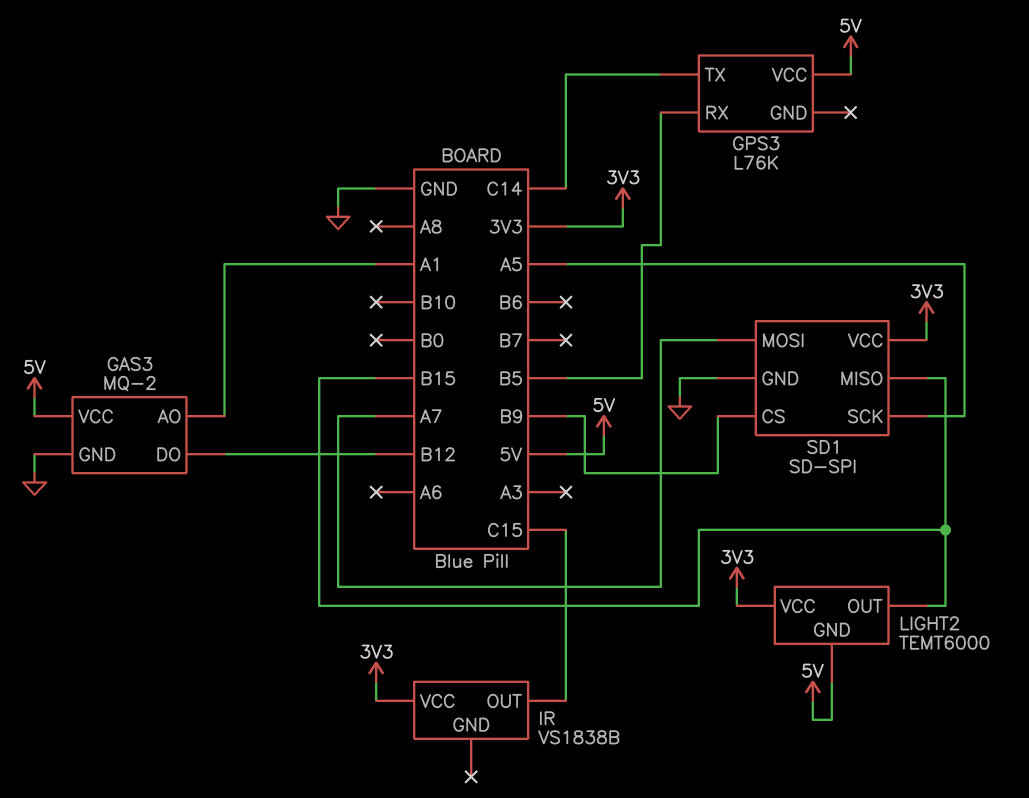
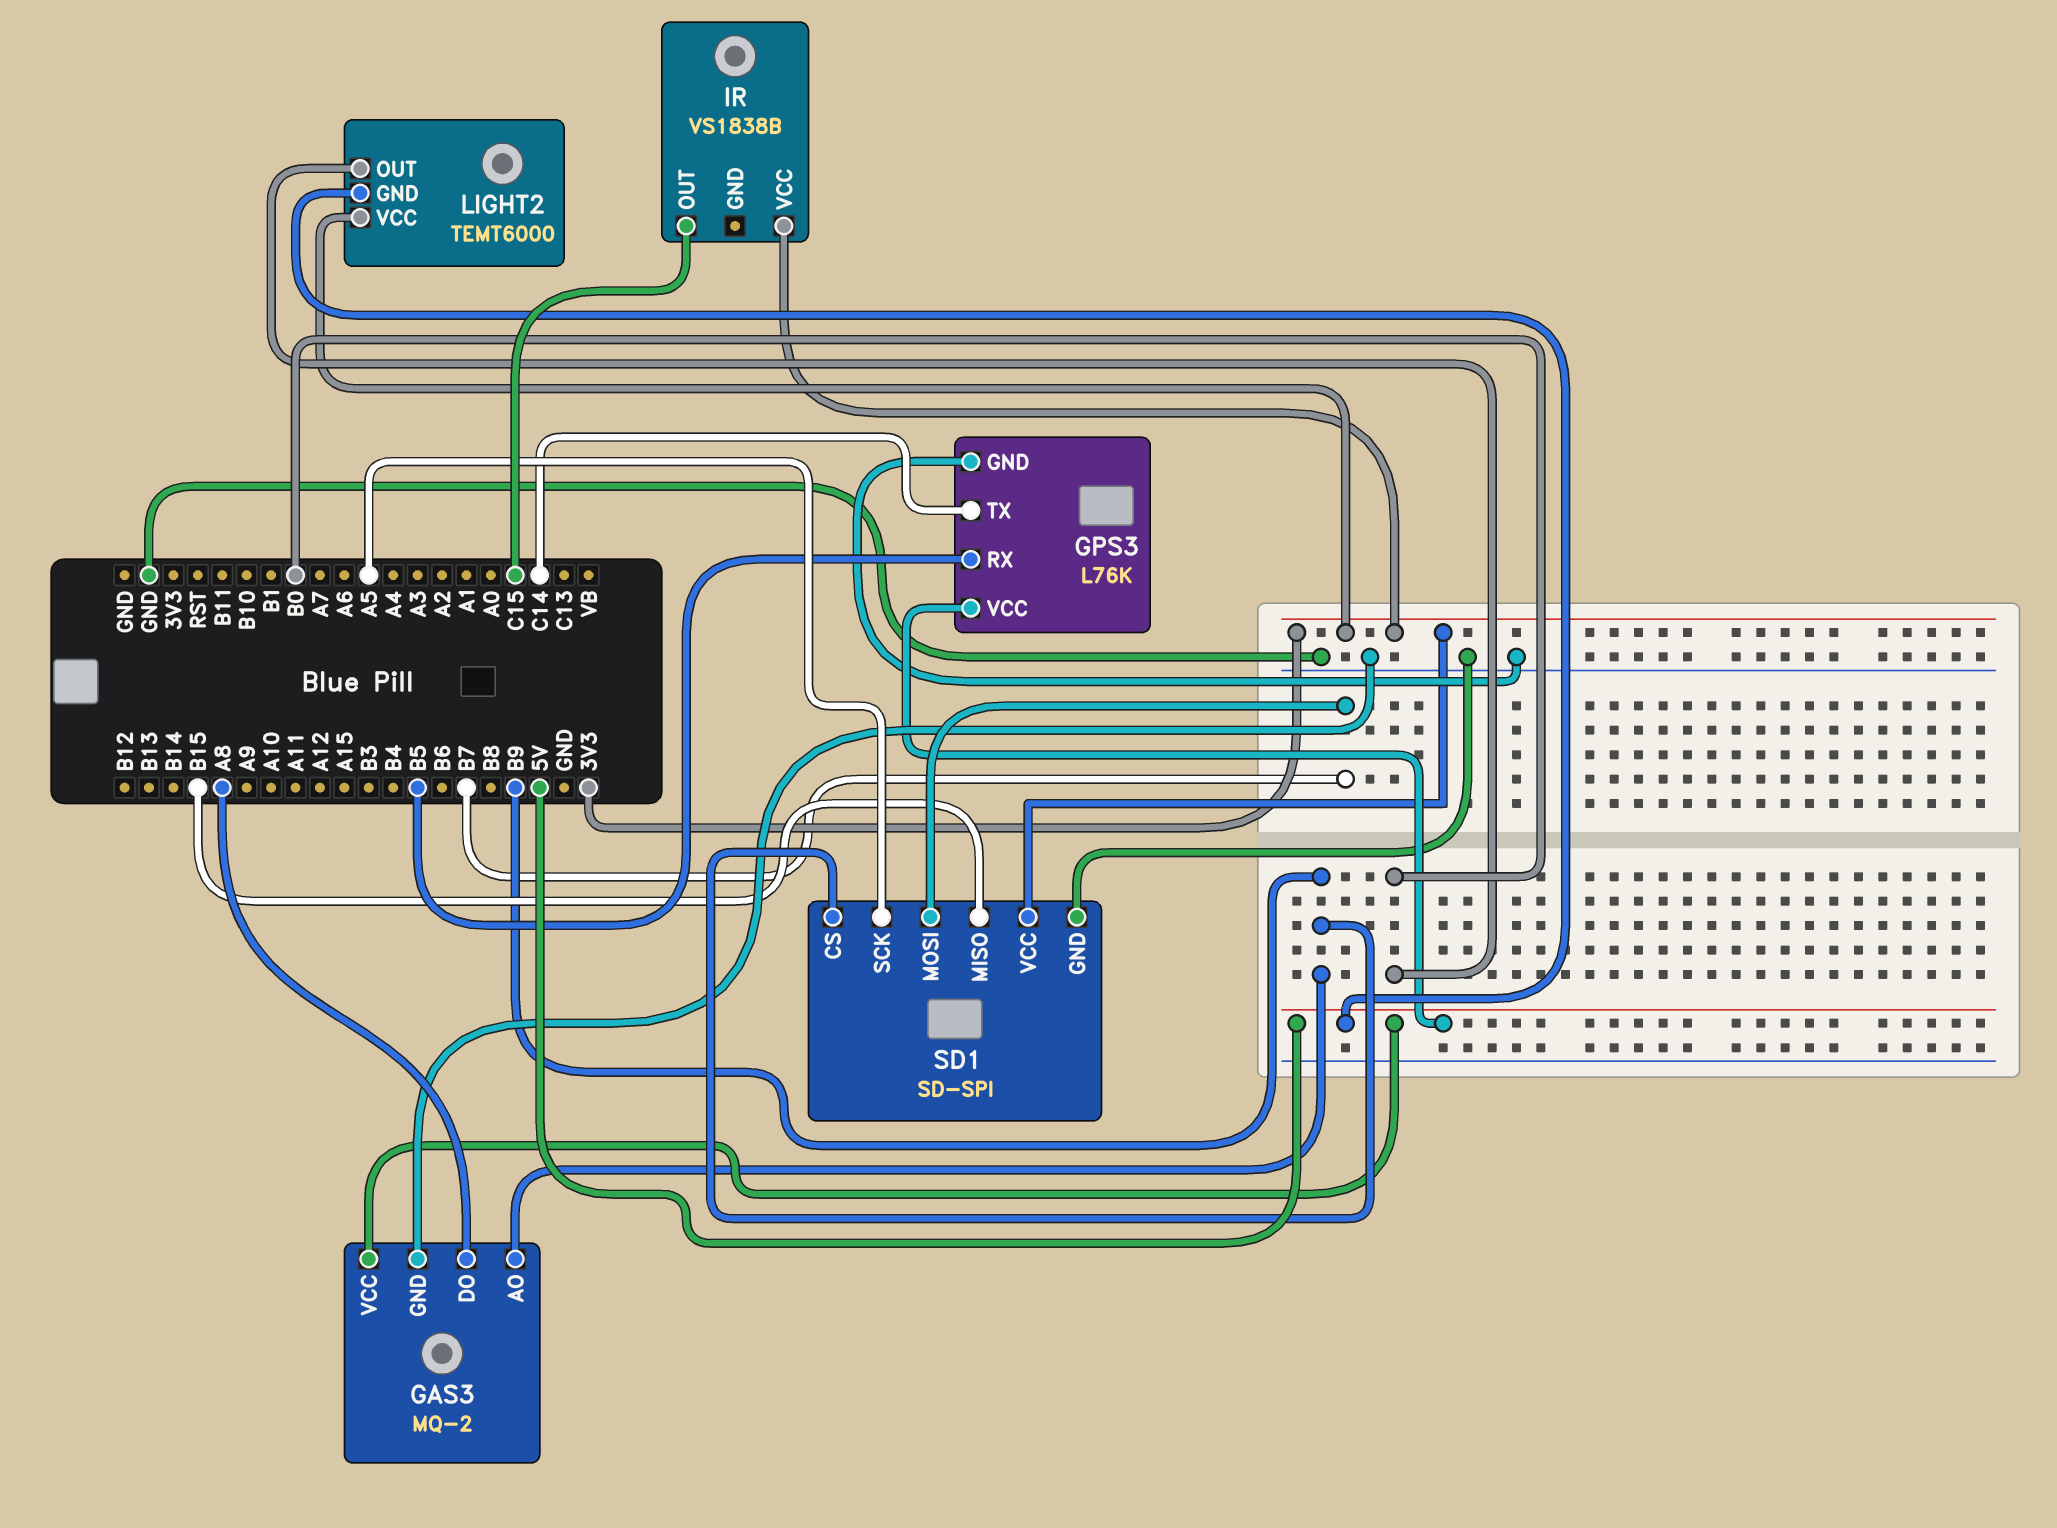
GAS3 pin AO: A1 -> B9
GAS3 pin DO: B12 -> A8
GPS3 pin GND: none -> GND
LIGHT2 pin OUT: B15 -> B0
SD1 pin MOSI: A7 -> B7

